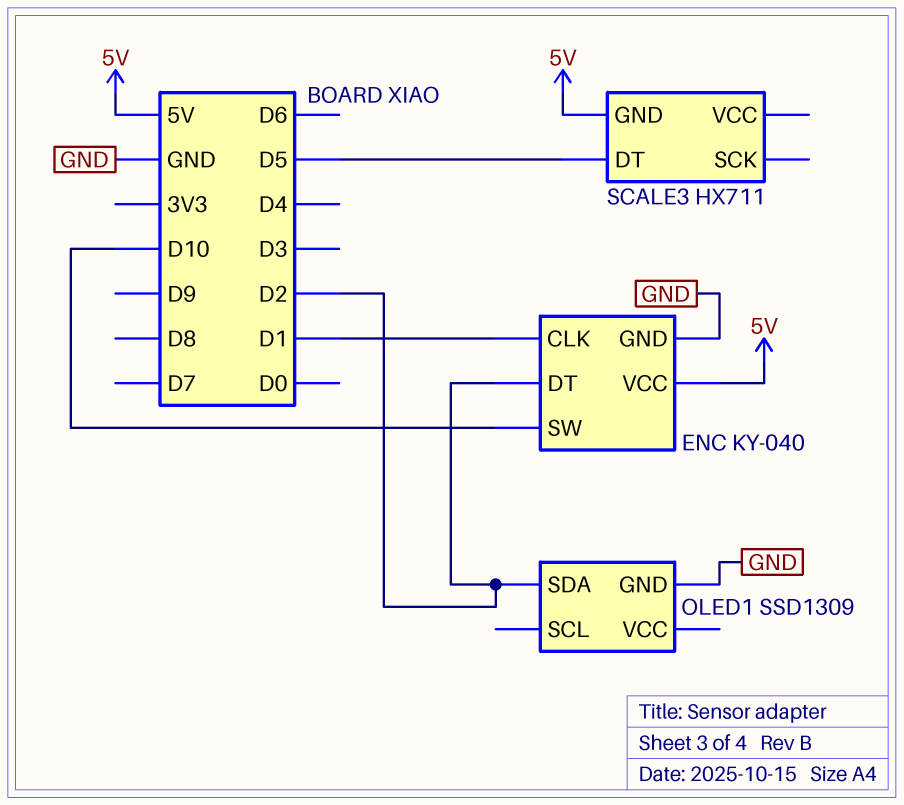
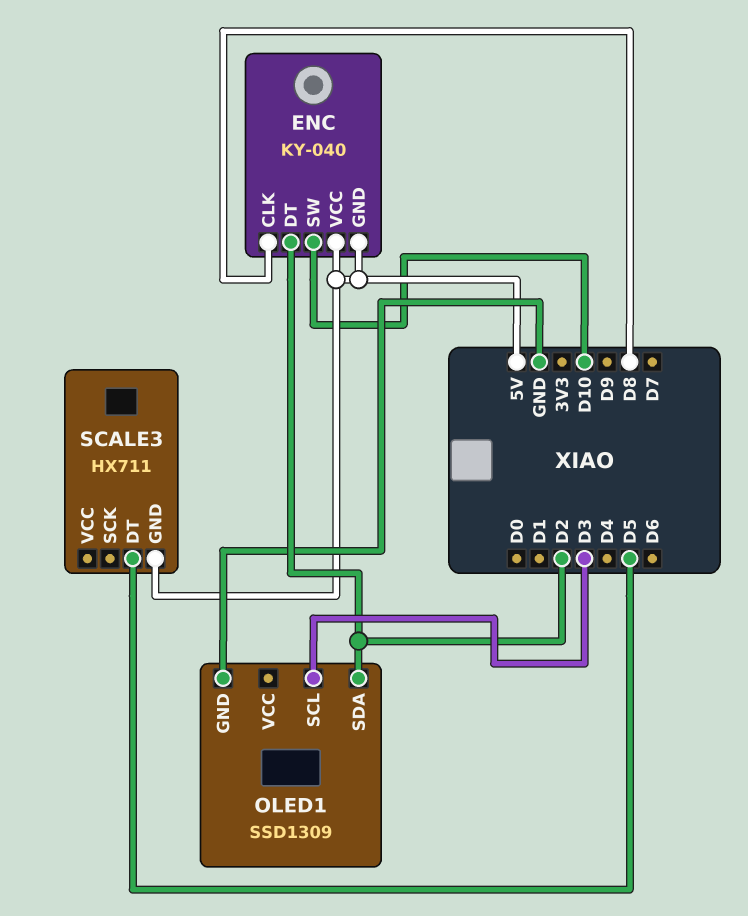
ENC pin CLK: D1 -> D8
ENC pin GND: GND -> 5V
OLED1 pin SCL: none -> D3

